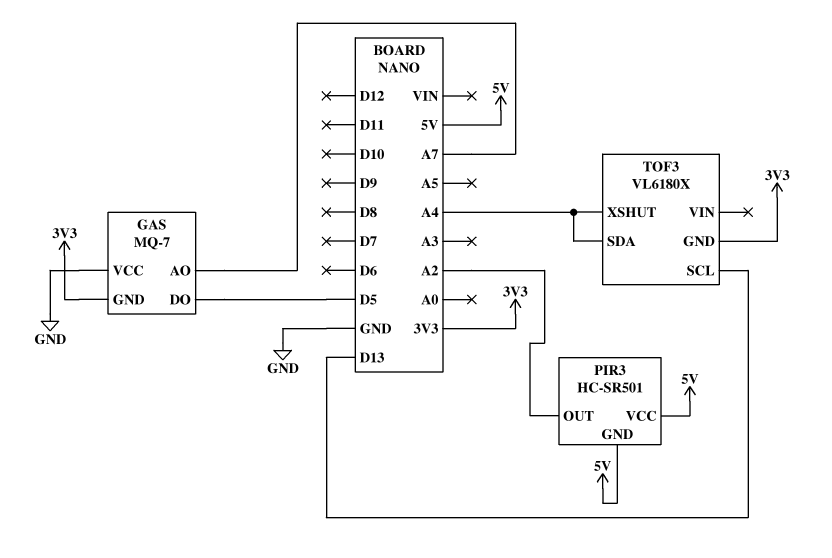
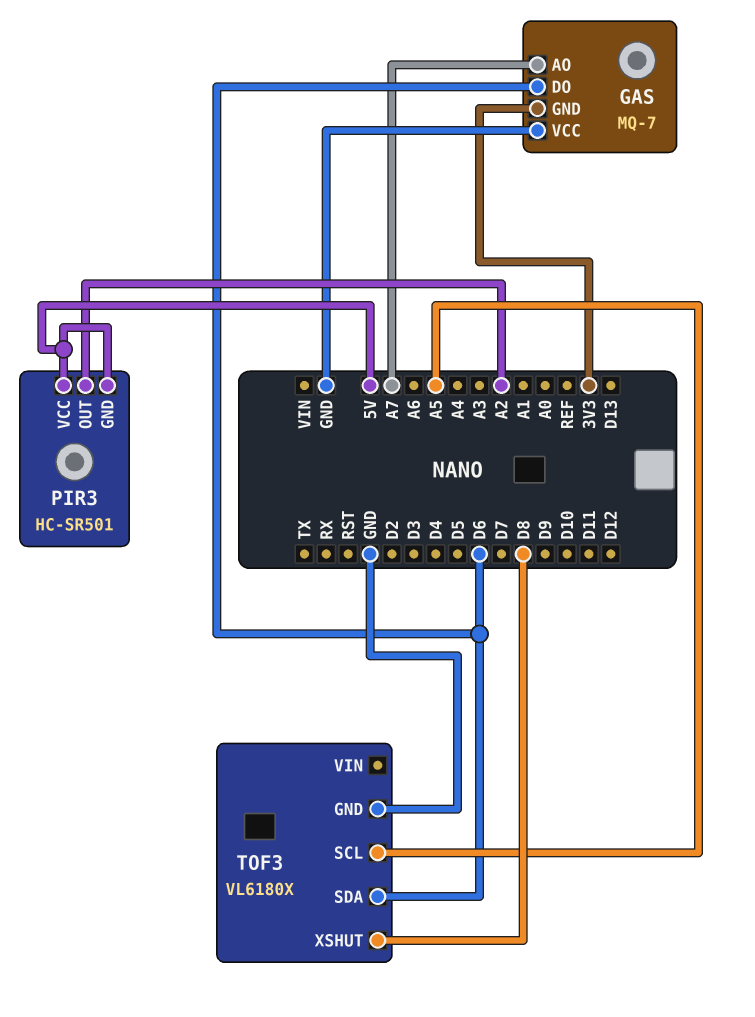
GAS pin DO: D5 -> D6
TOF3 pin GND: 3V3 -> GND
TOF3 pin SCL: D13 -> A5
TOF3 pin SDA: A4 -> D6
TOF3 pin XSHUT: A4 -> D8

